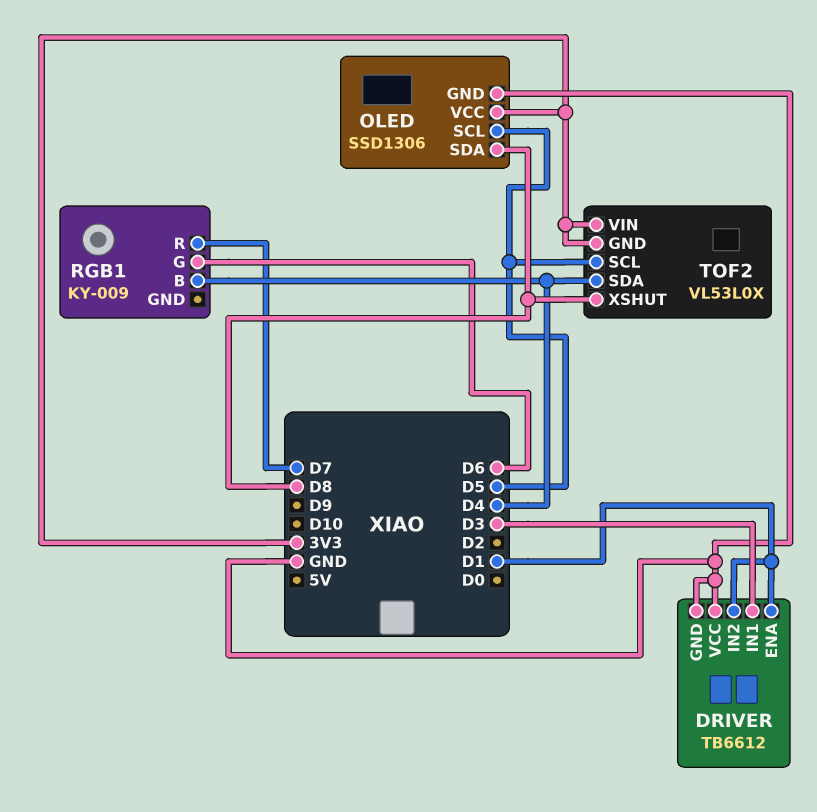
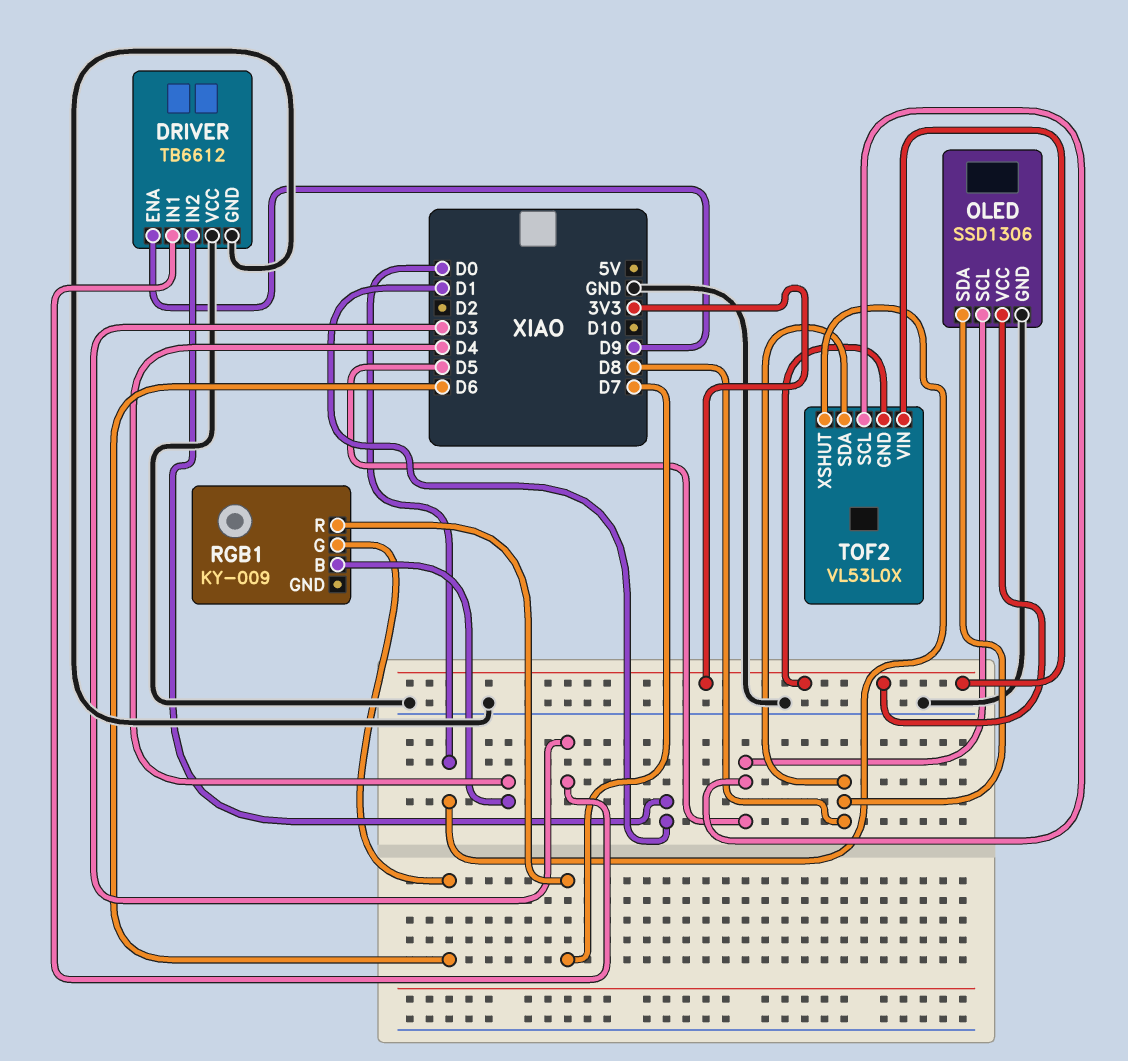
DRIVER pin ENA: D1 -> D9
TOF2 pin SDA: D4 -> D8
TOF2 pin XSHUT: D8 -> D0

